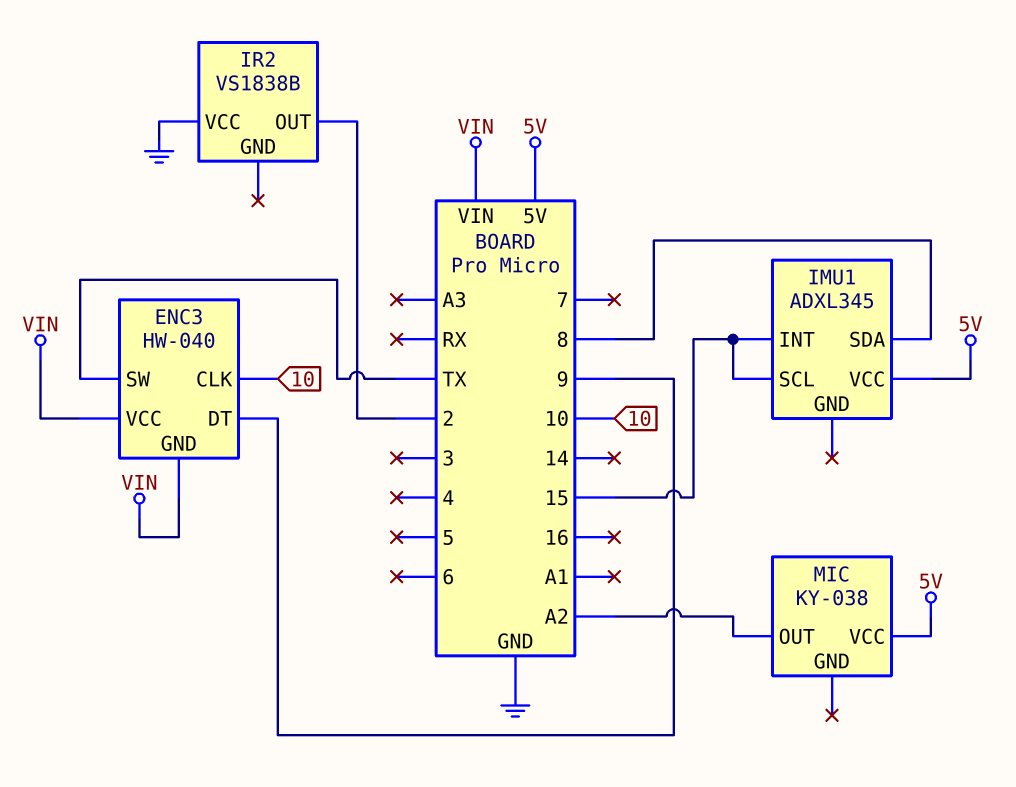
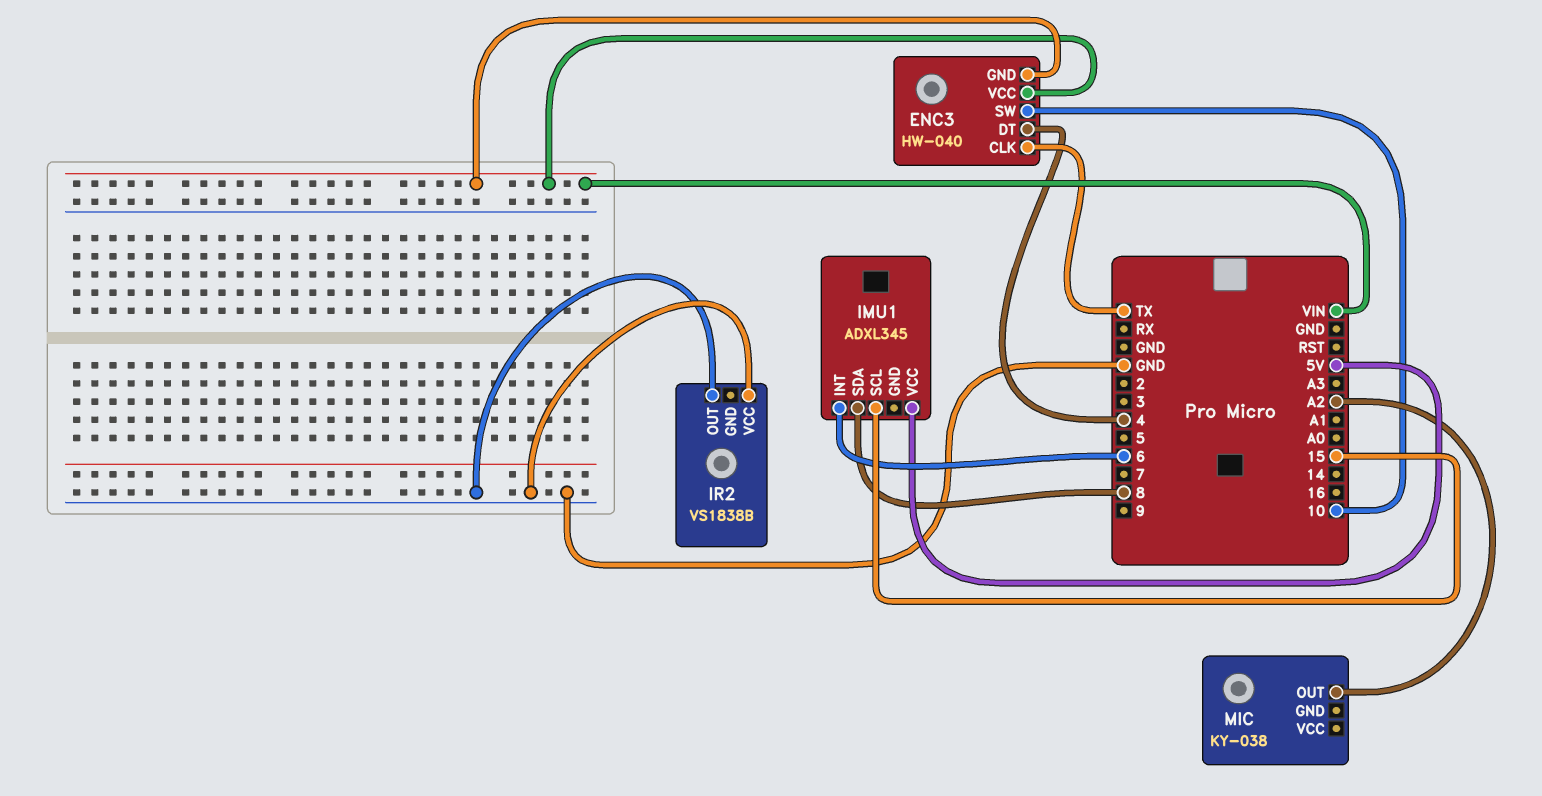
ENC3 pin CLK: 10 -> TX
ENC3 pin DT: 9 -> 4
ENC3 pin SW: TX -> 10
IMU1 pin INT: 15 -> 6
IR2 pin OUT: 2 -> GND
MIC pin VCC: 5V -> none

